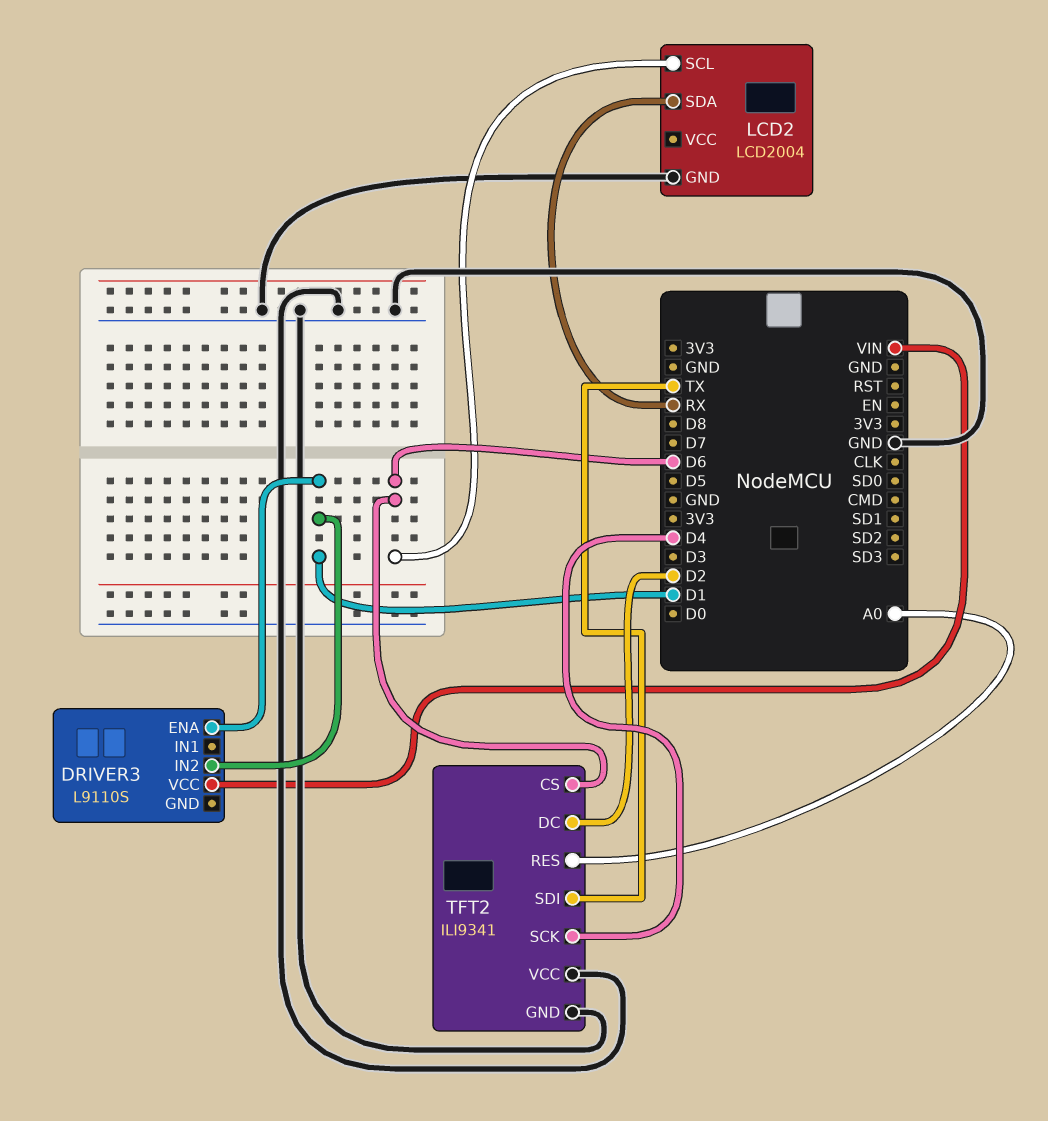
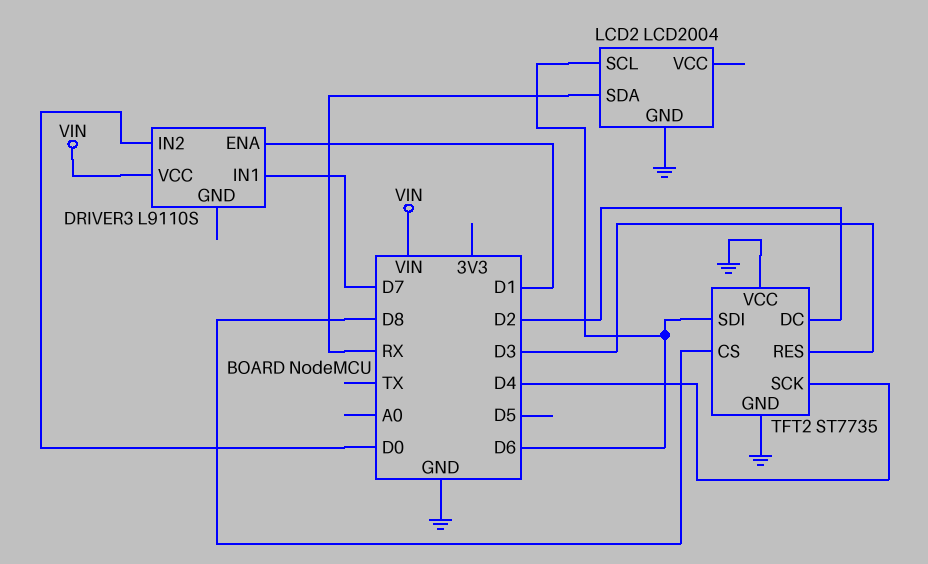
DRIVER3 pin IN1: none -> D7
DRIVER3 pin IN2: D1 -> D0
TFT2: ILI9341 -> ST7735
TFT2 pin CS: D6 -> D8
TFT2 pin RES: A0 -> D3
TFT2 pin SDI: TX -> D6

